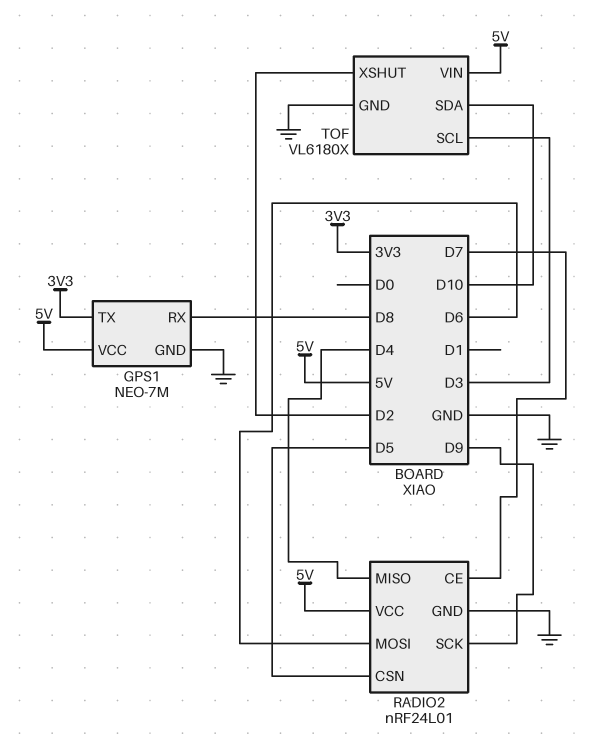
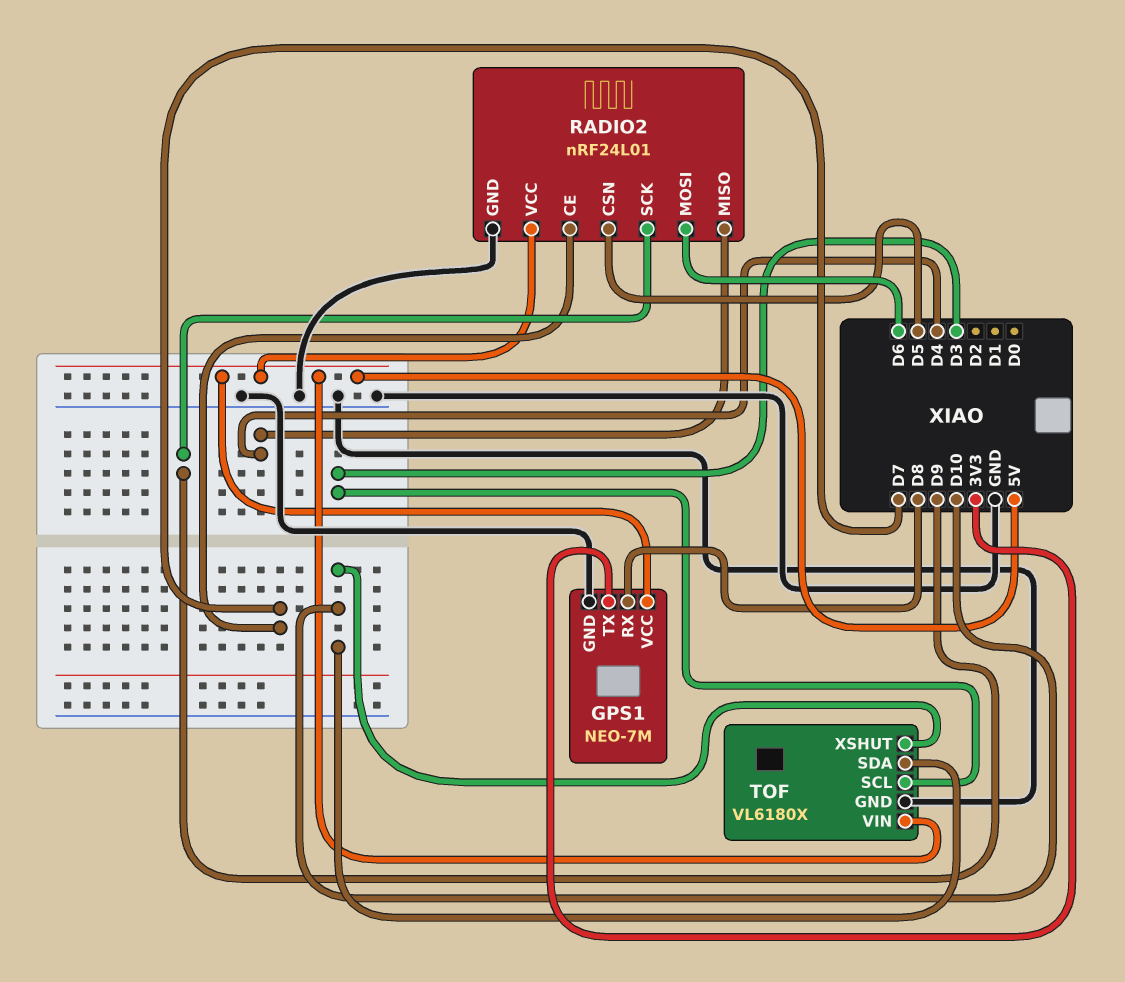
TOF pin XSHUT: D2 -> D10

